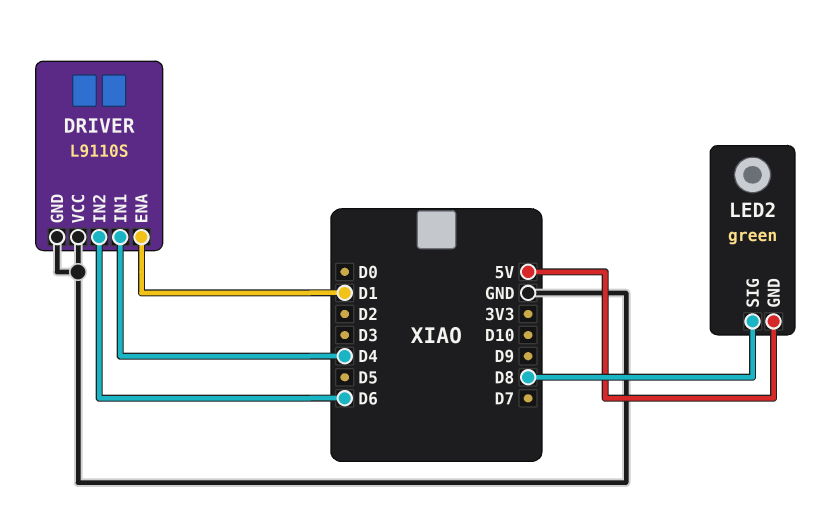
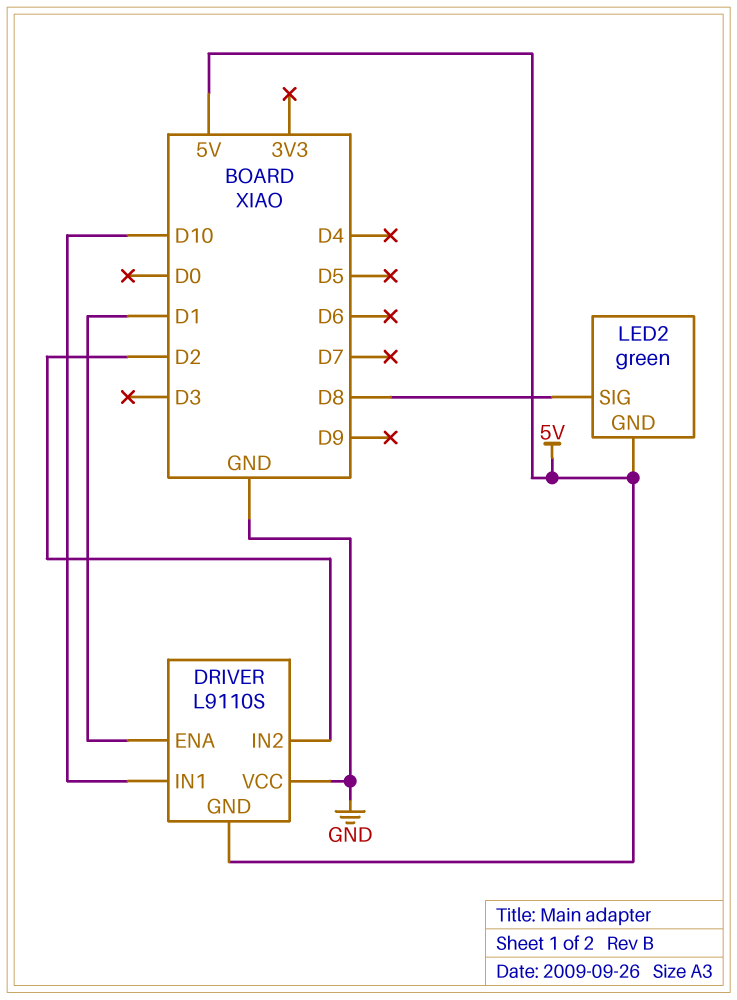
DRIVER pin GND: GND -> 5V
DRIVER pin IN1: D4 -> D10
DRIVER pin IN2: D6 -> D2

